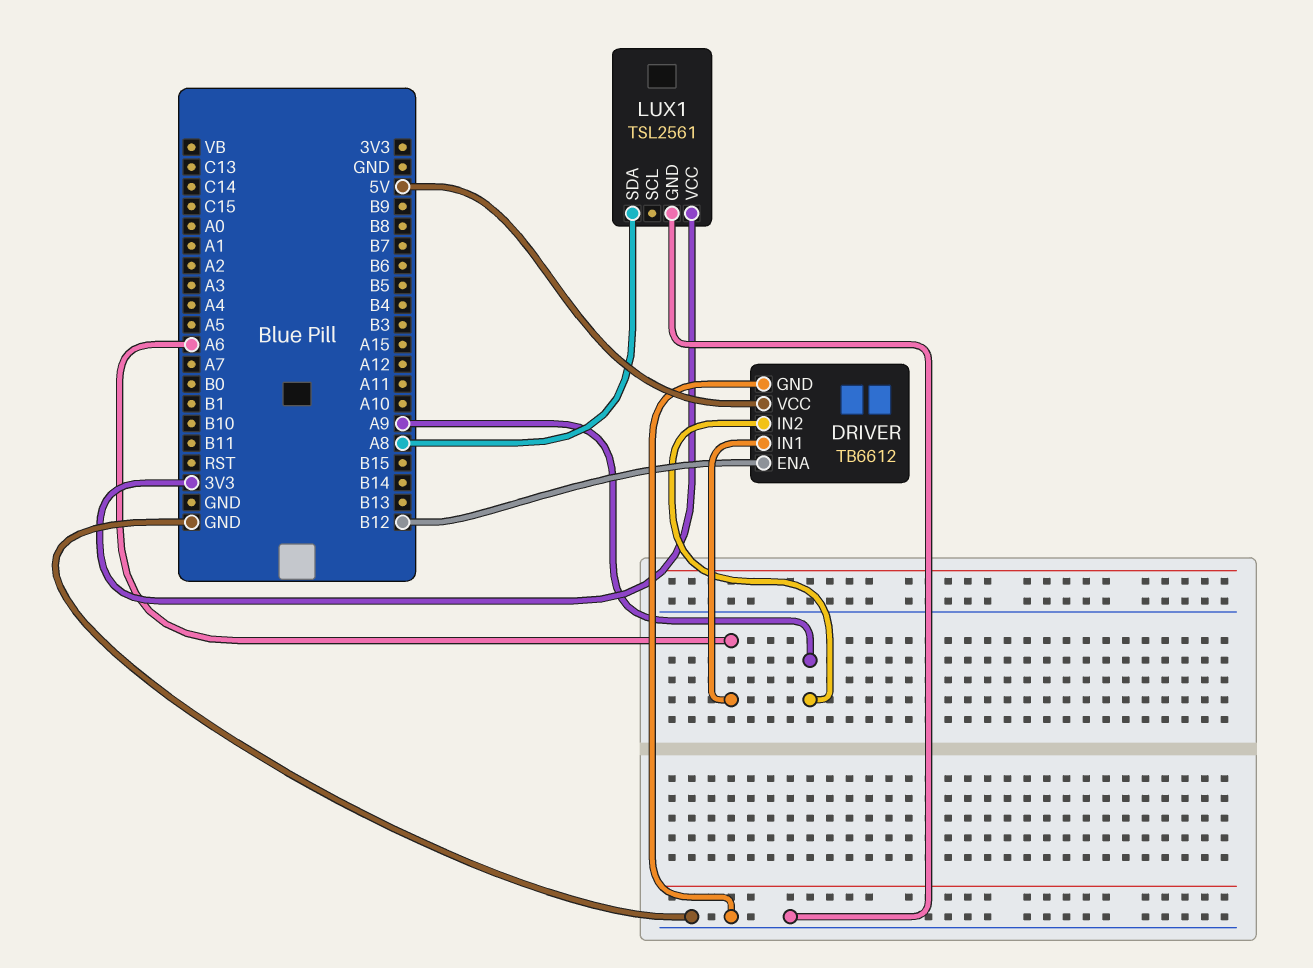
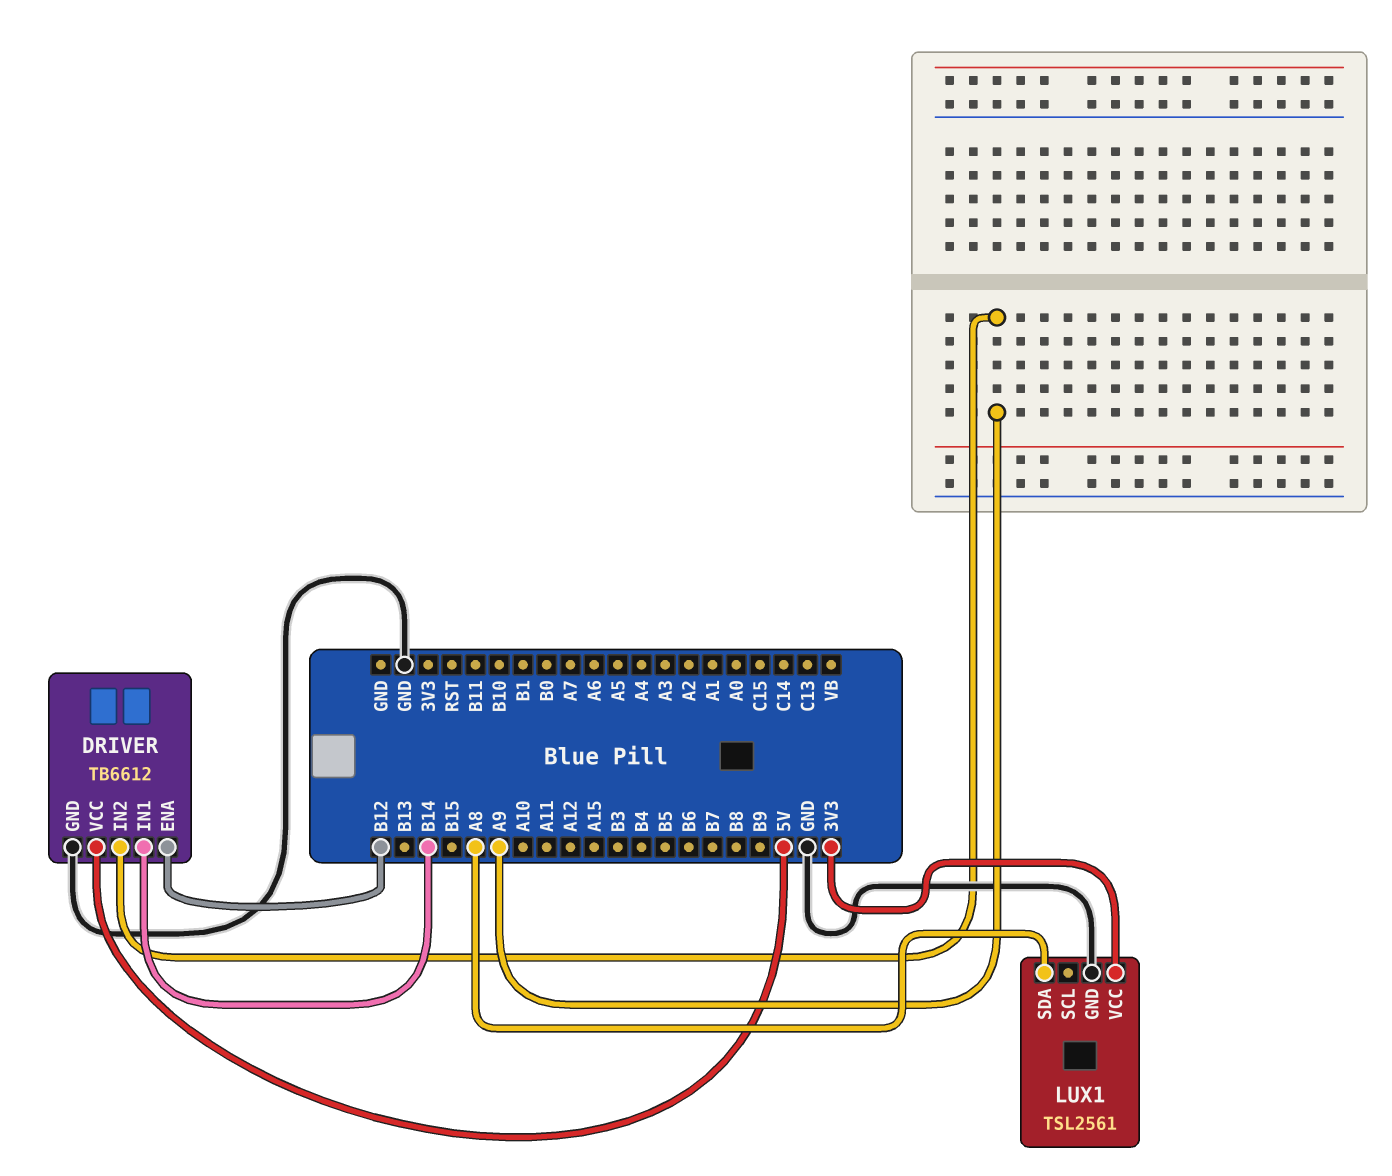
DRIVER pin IN1: A6 -> B14

